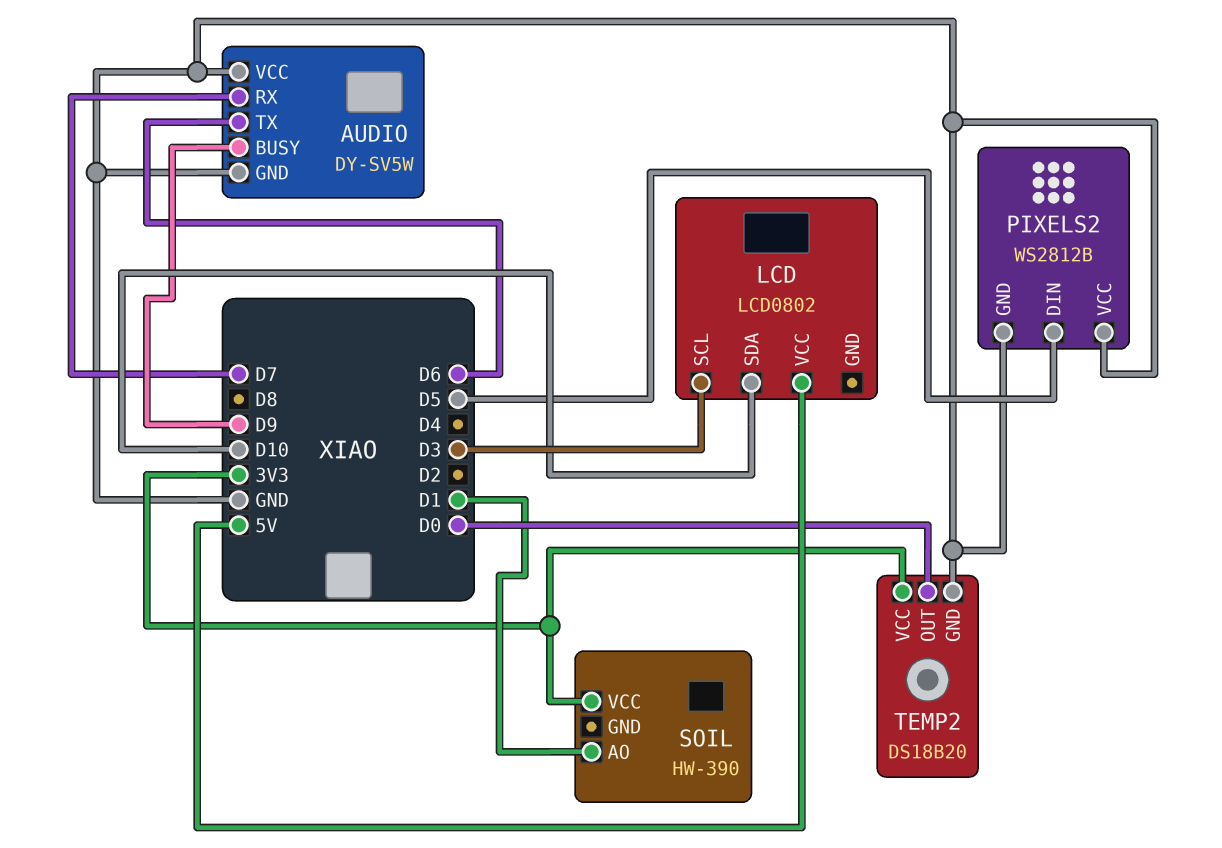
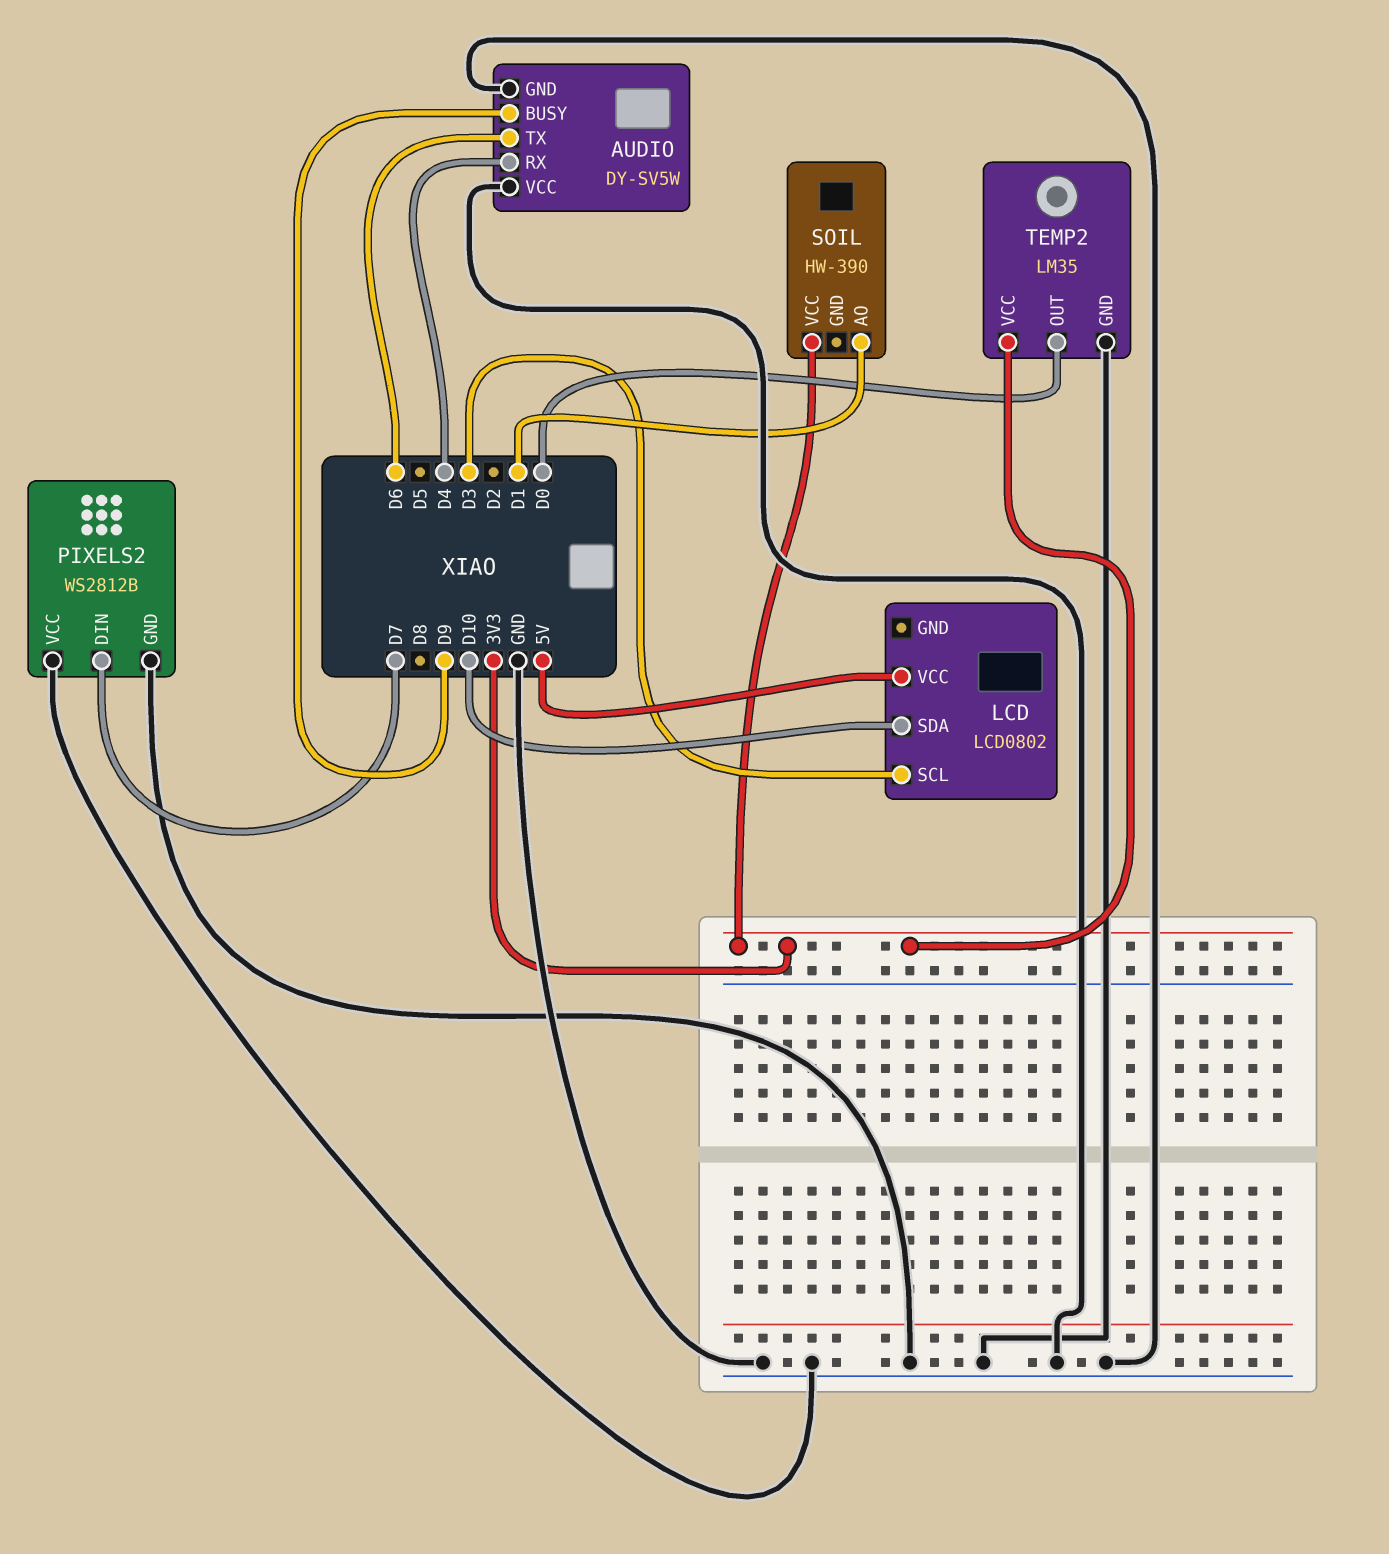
AUDIO pin RX: D7 -> D4
PIXELS2 pin DIN: D5 -> D7
TEMP2: DS18B20 -> LM35

